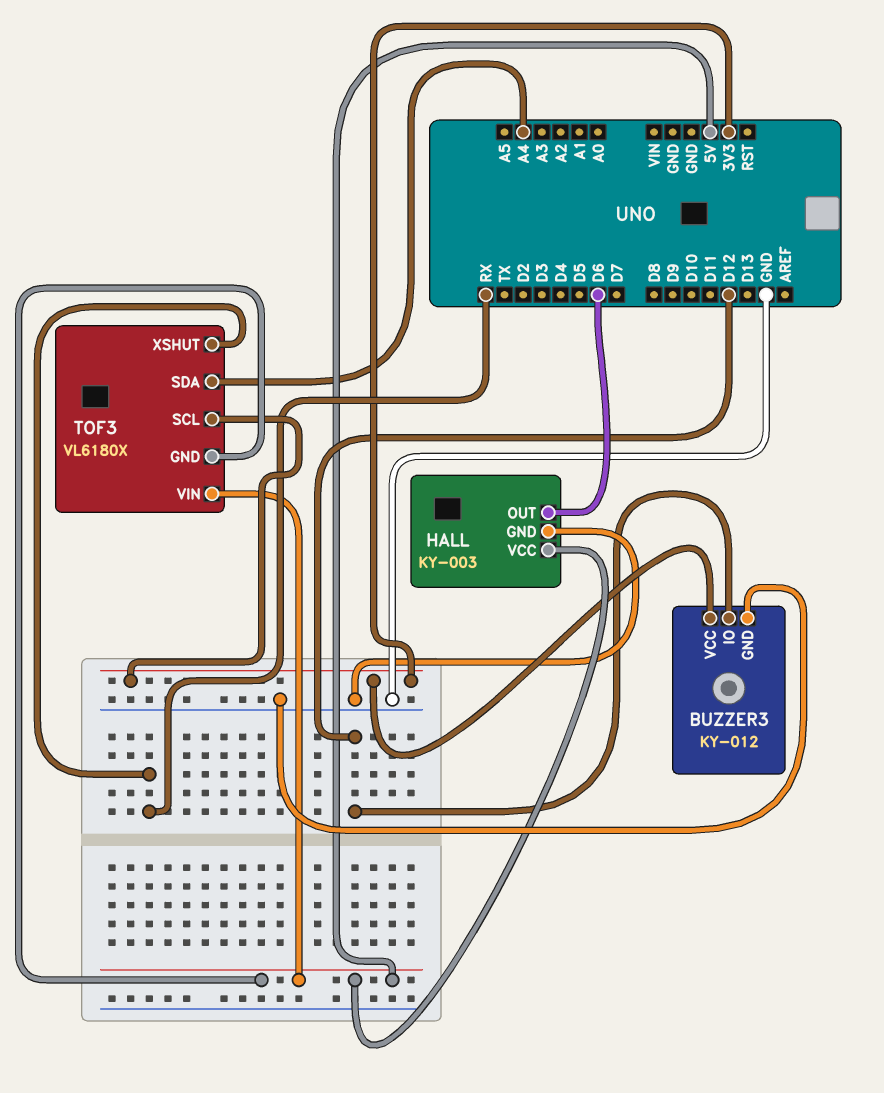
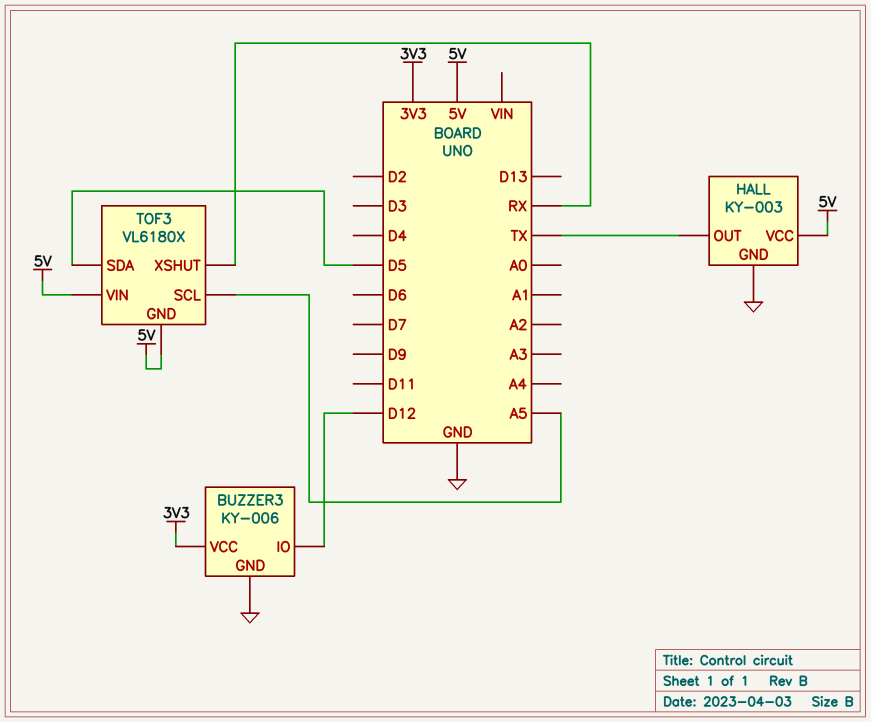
BUZZER3: KY-012 -> KY-006
HALL pin OUT: D6 -> TX
TOF3 pin SCL: 3V3 -> A5
TOF3 pin SDA: A4 -> D5

